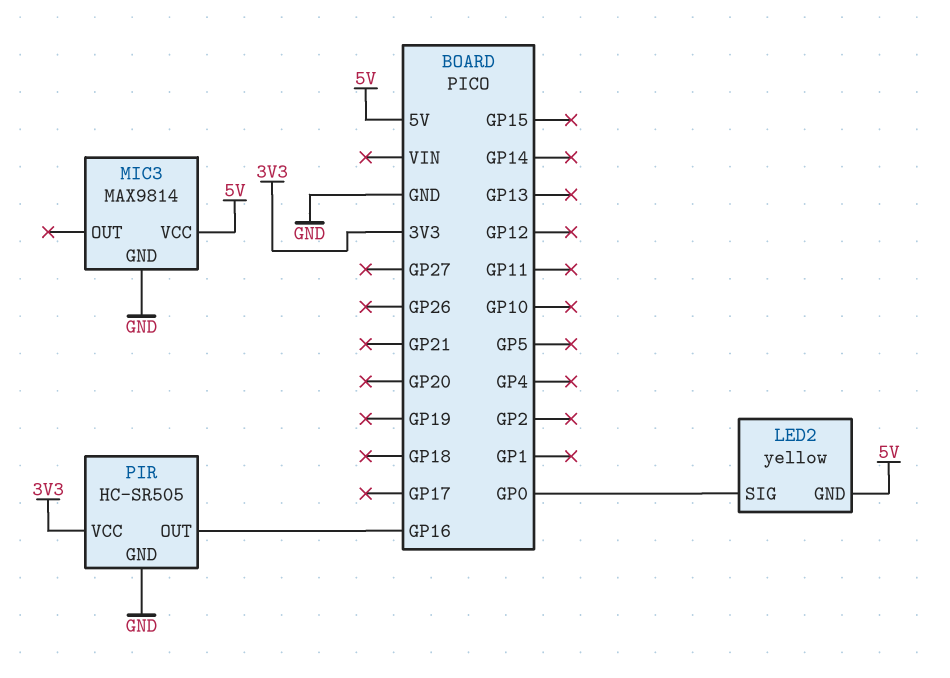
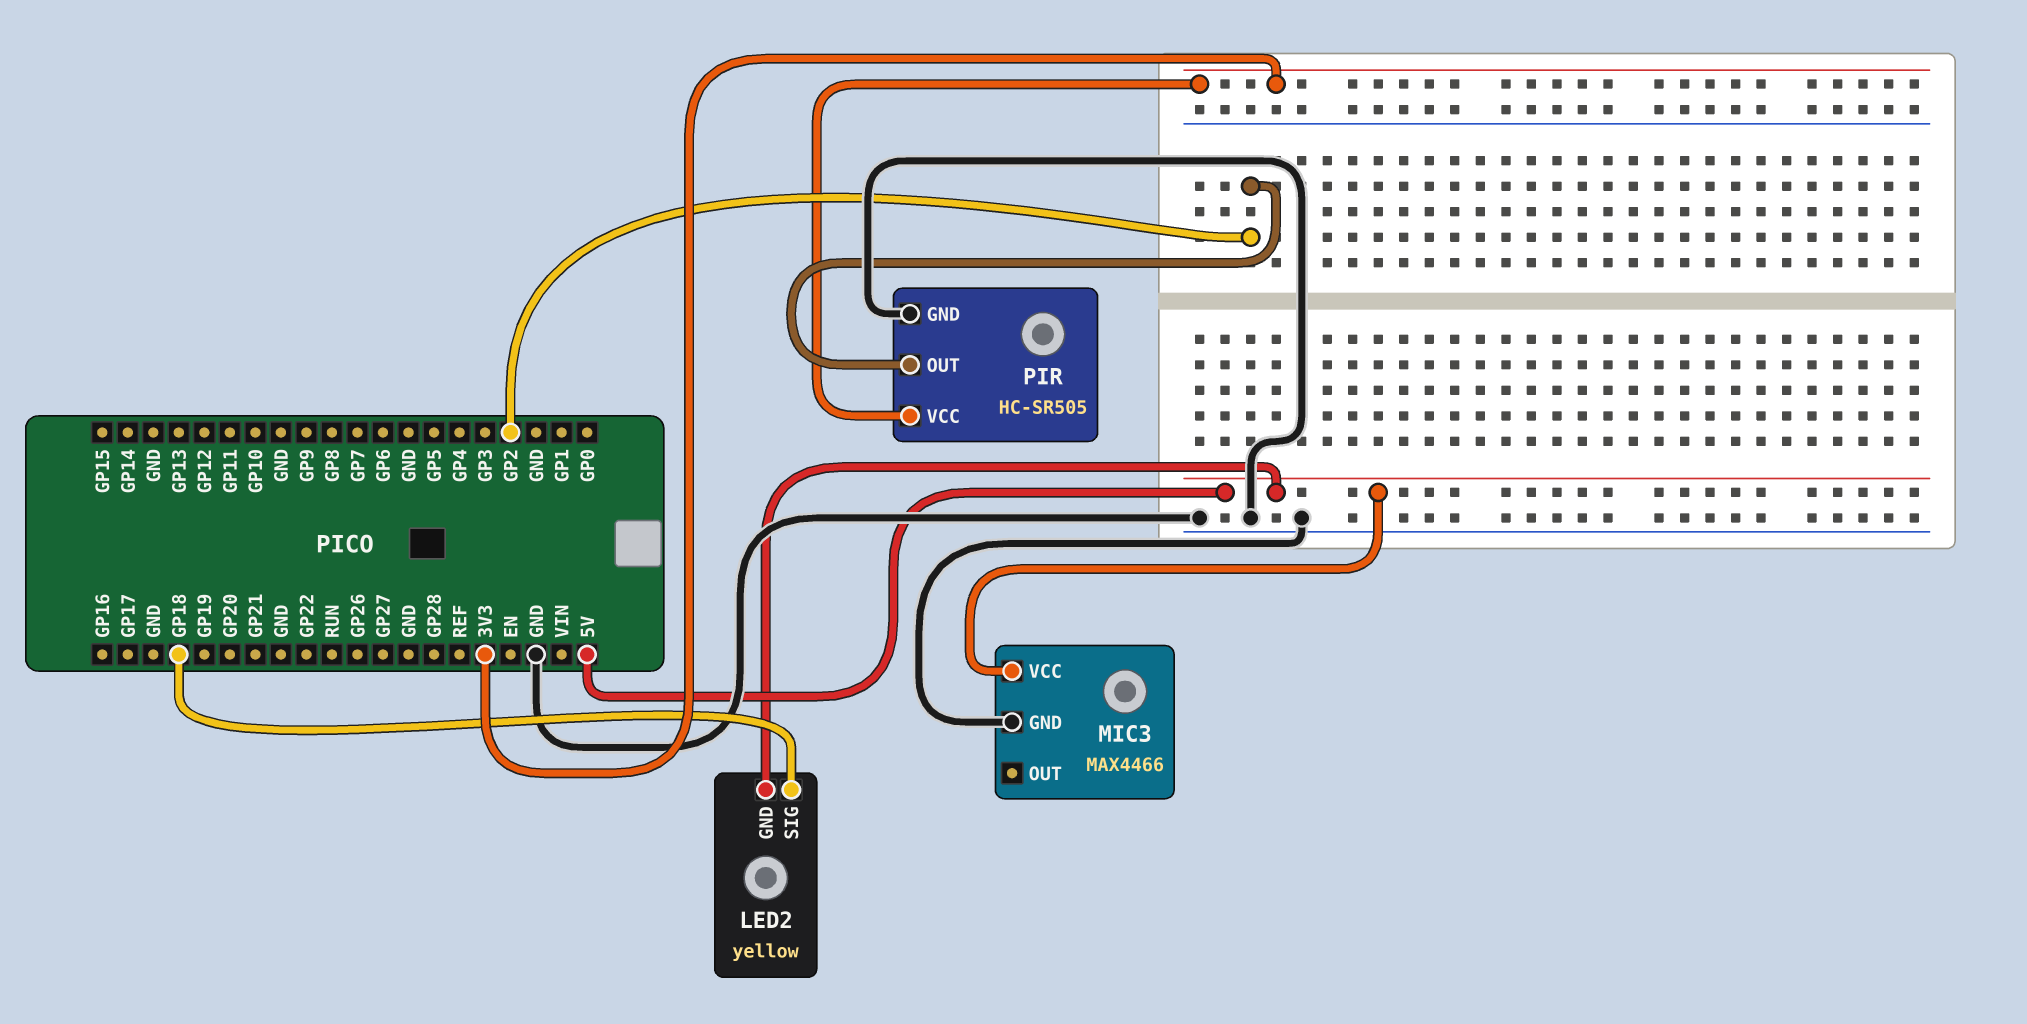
LED2 pin SIG: GP0 -> GP18
MIC3: MAX9814 -> MAX4466
PIR pin OUT: GP16 -> GP2

